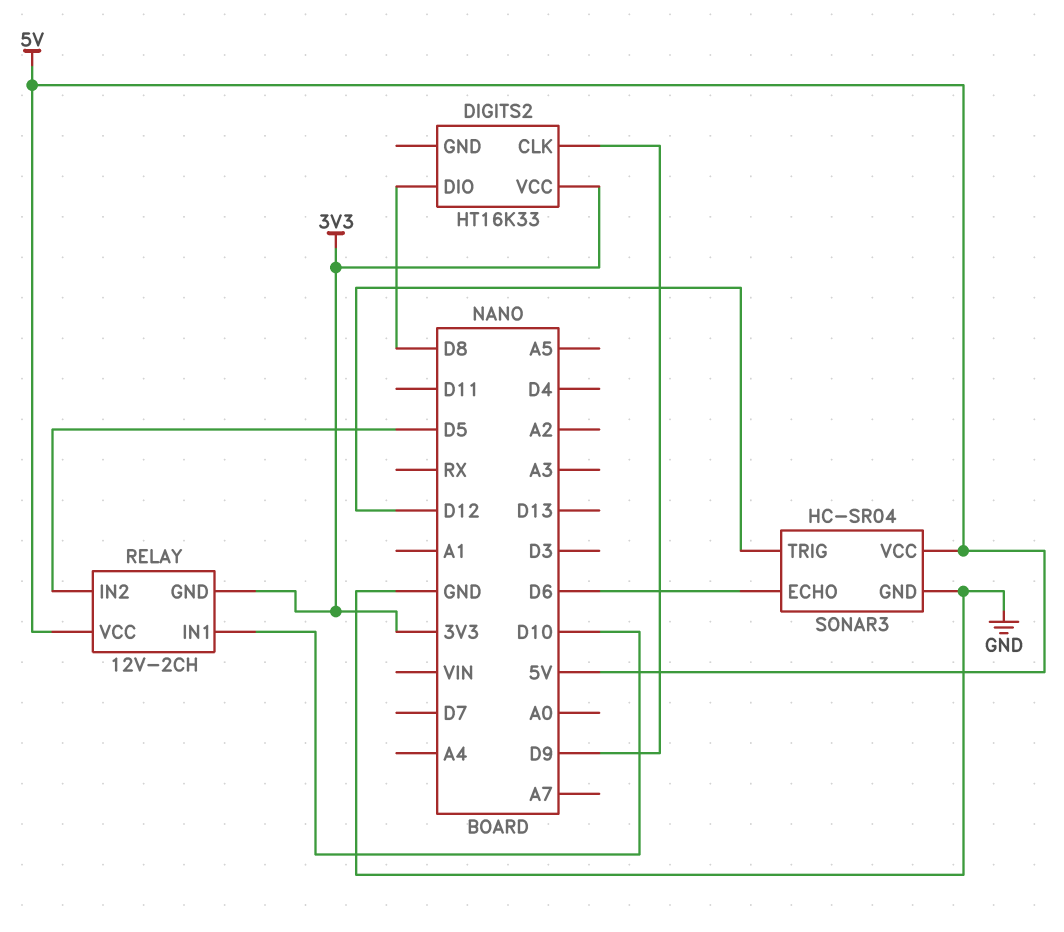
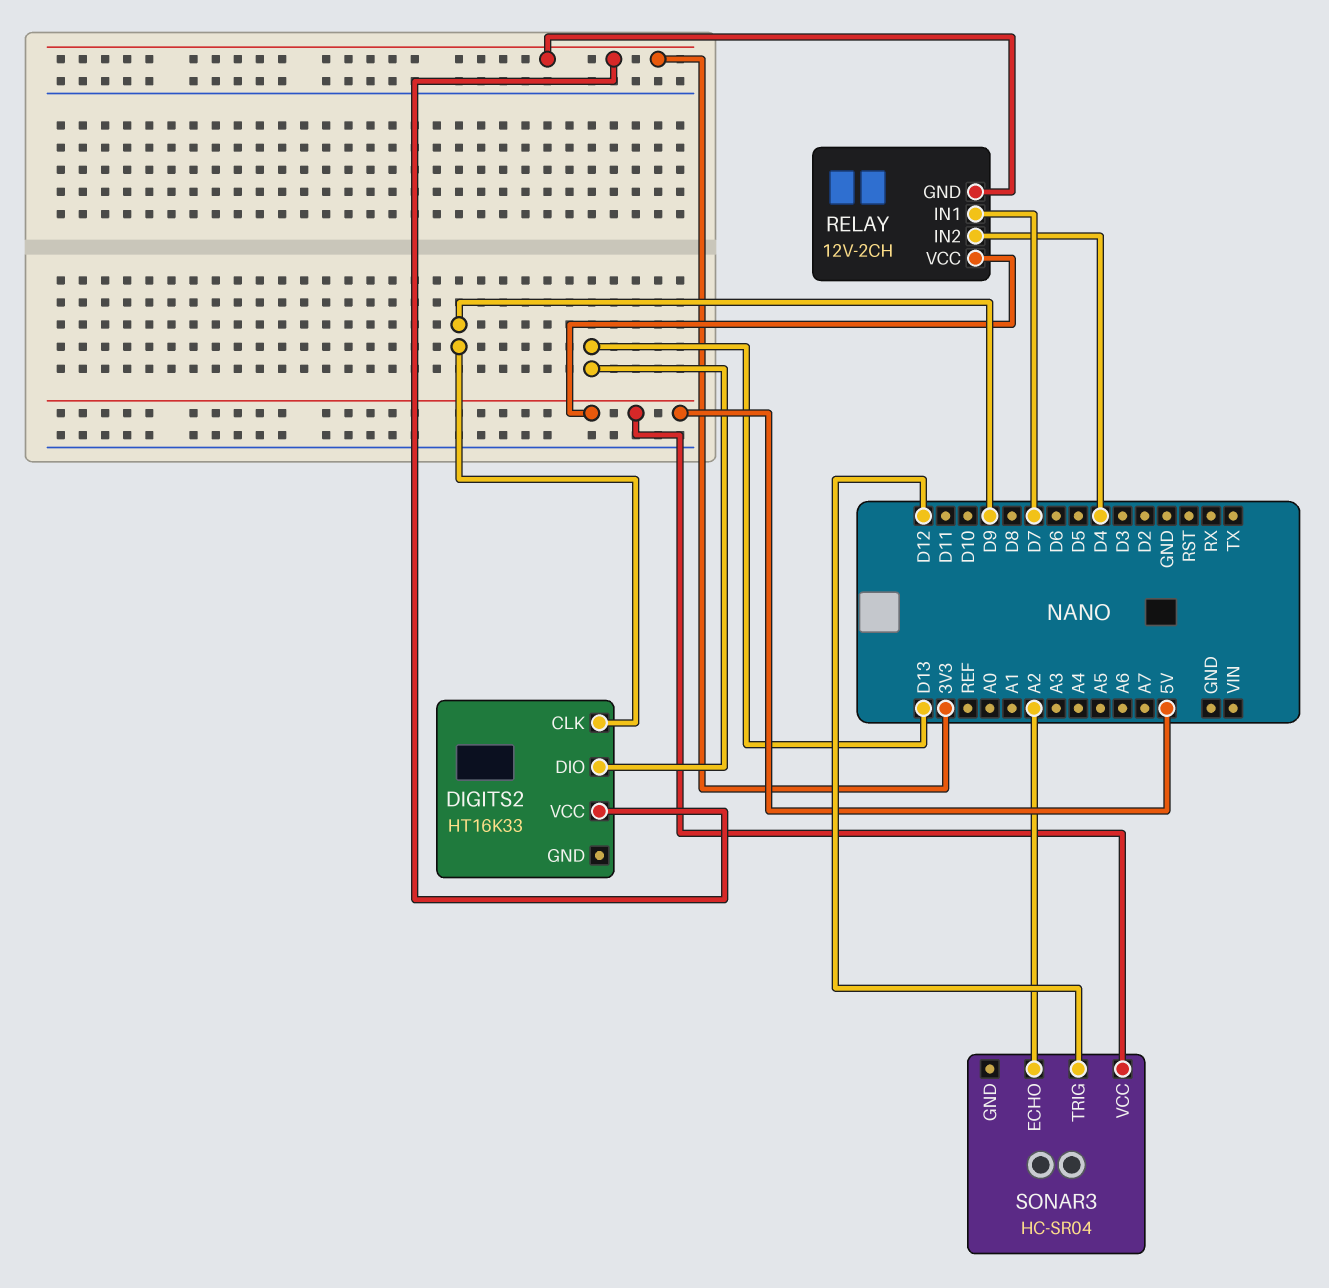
DIGITS2 pin DIO: D8 -> D13
RELAY pin IN1: D10 -> D7
RELAY pin IN2: D5 -> D4
SONAR3 pin ECHO: D6 -> A2
SONAR3 pin GND: GND -> none

